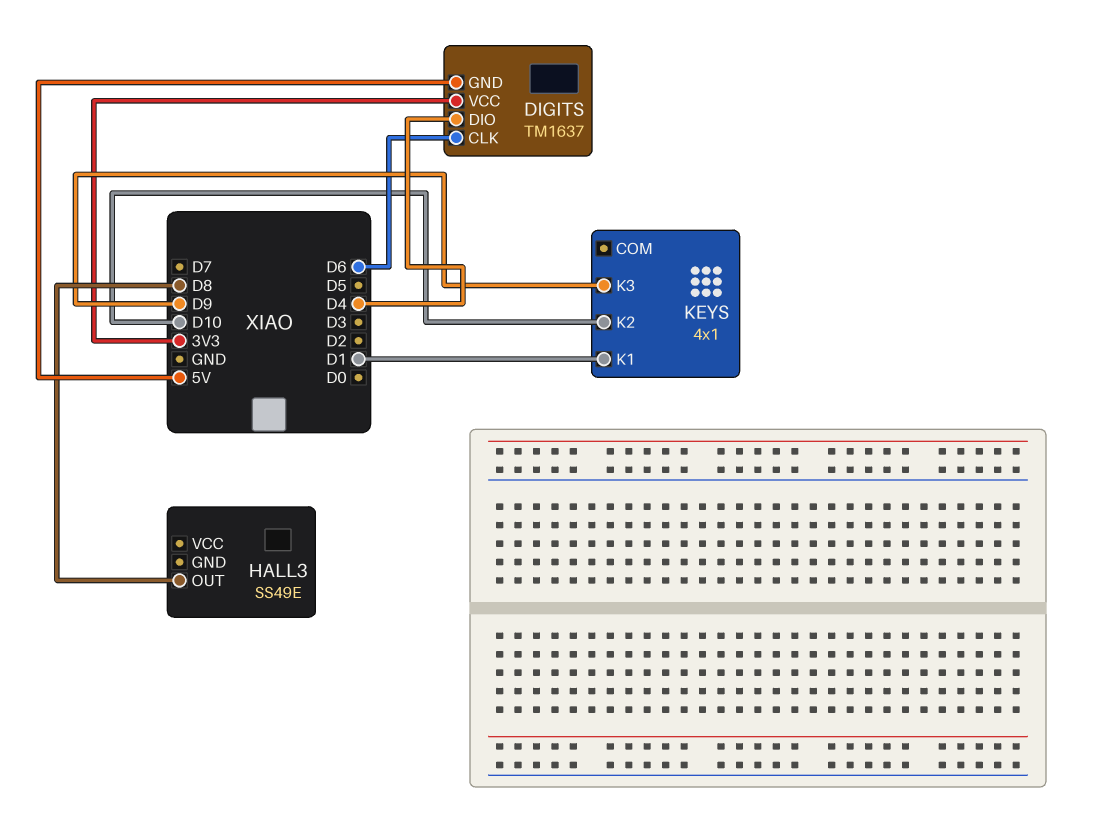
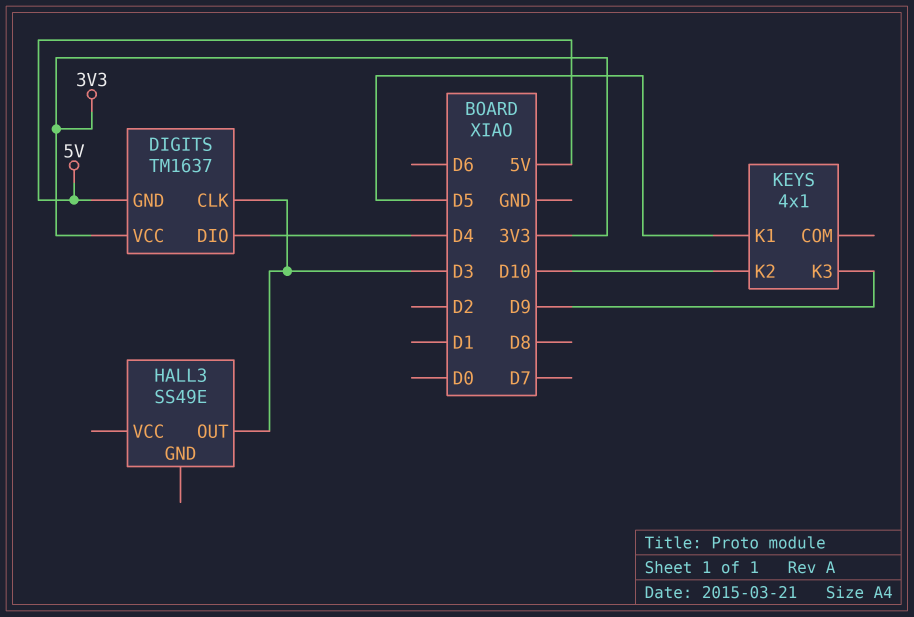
DIGITS pin CLK: D6 -> D3
HALL3 pin OUT: D8 -> D3
KEYS pin K1: D1 -> D5

